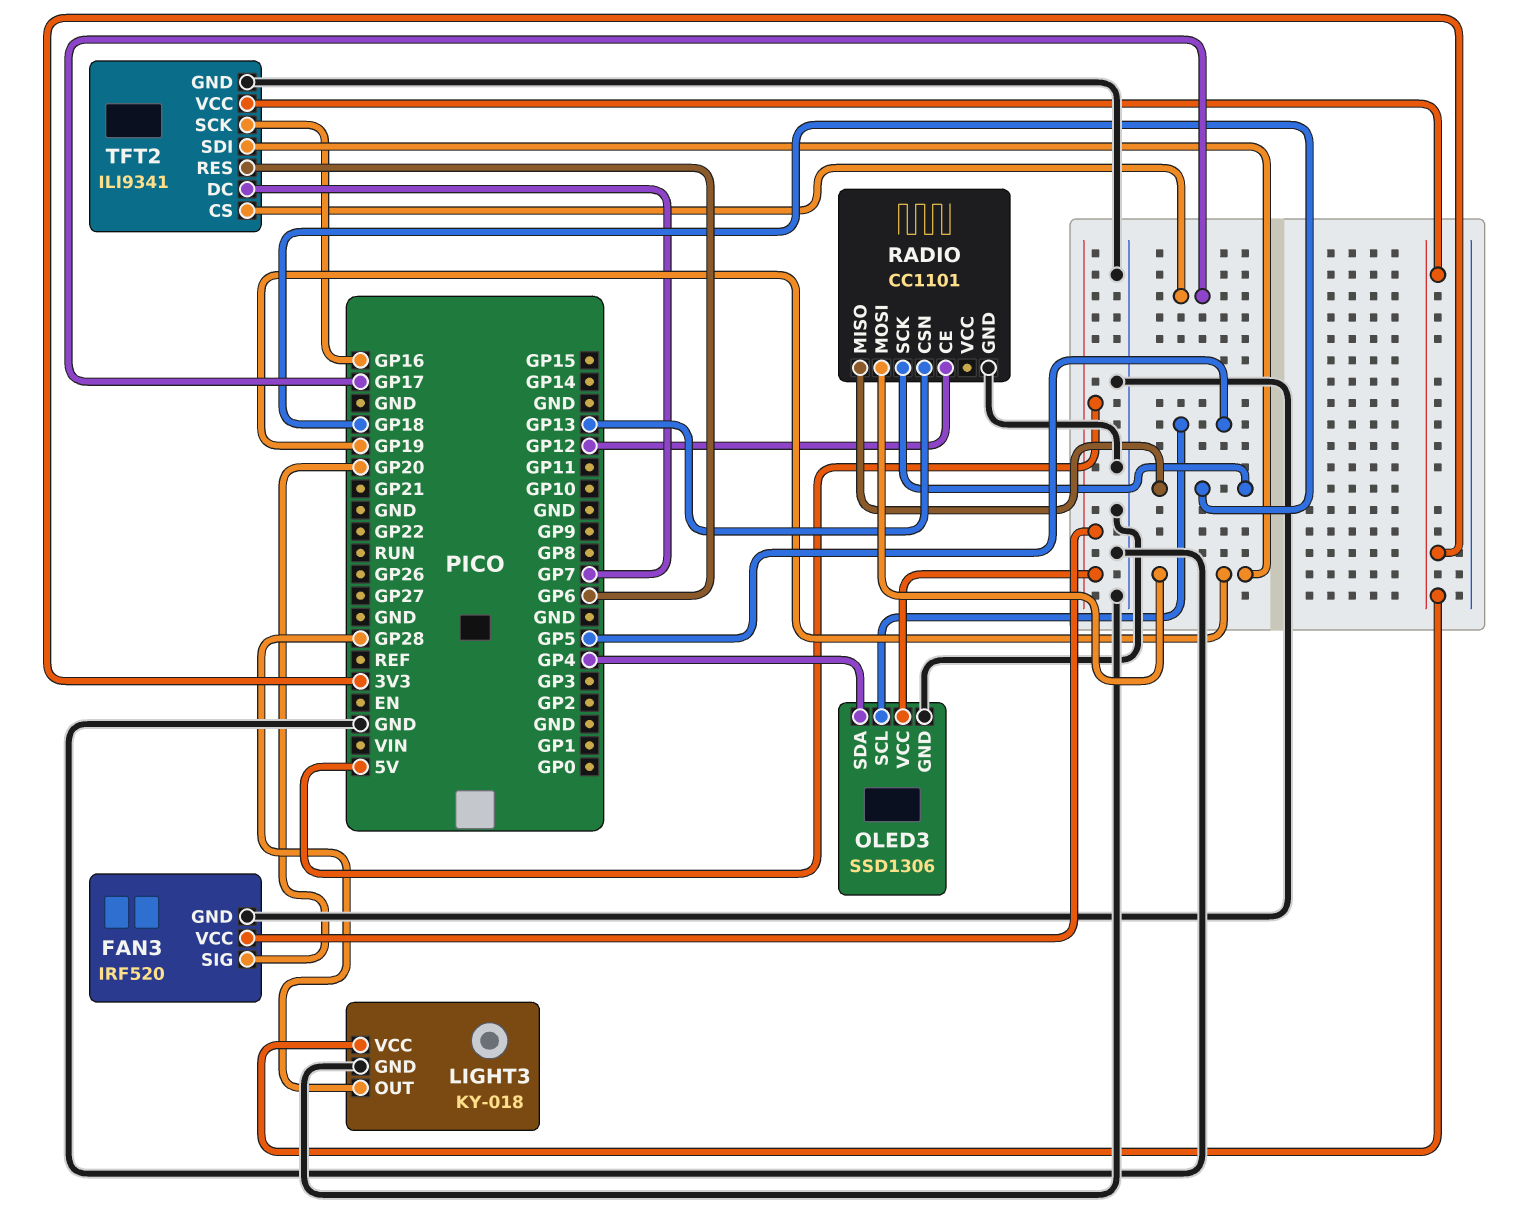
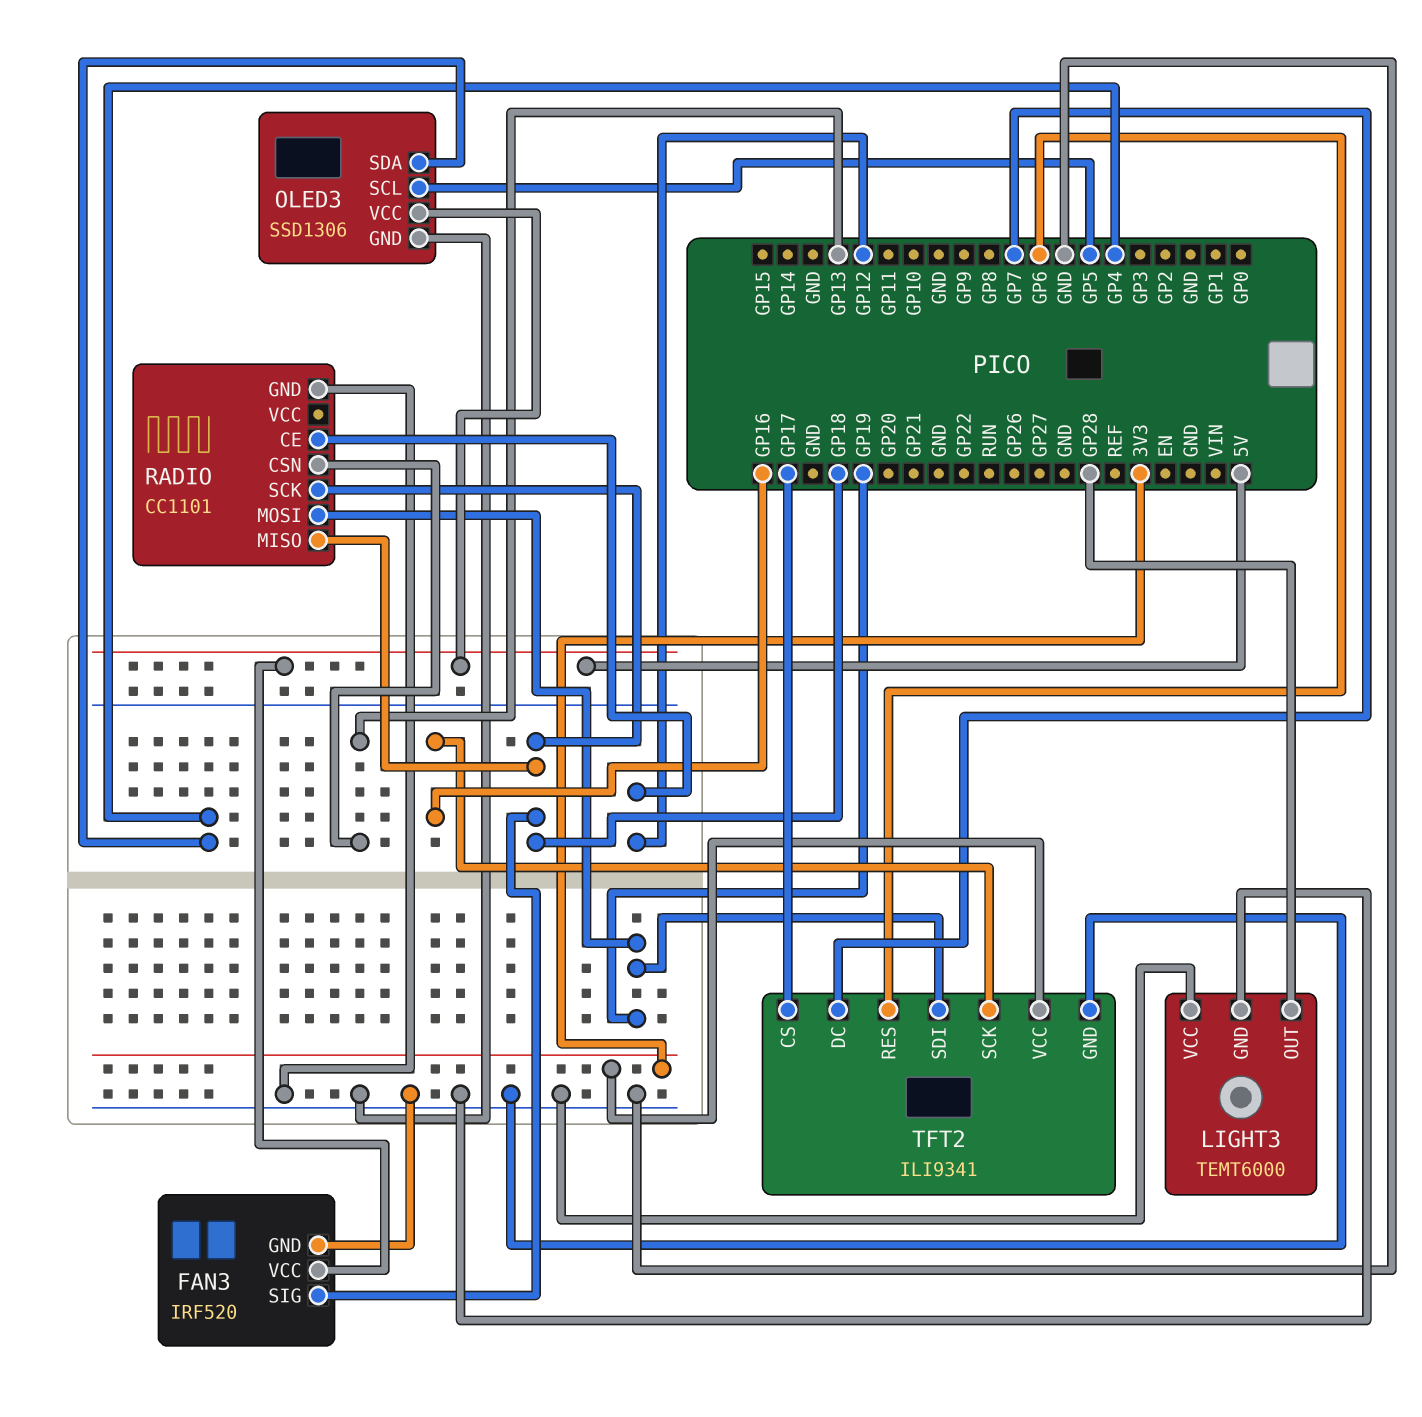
FAN3 pin SIG: GP20 -> GP18
LIGHT3: KY-018 -> TEMT6000
LIGHT3 pin VCC: 3V3 -> GND

